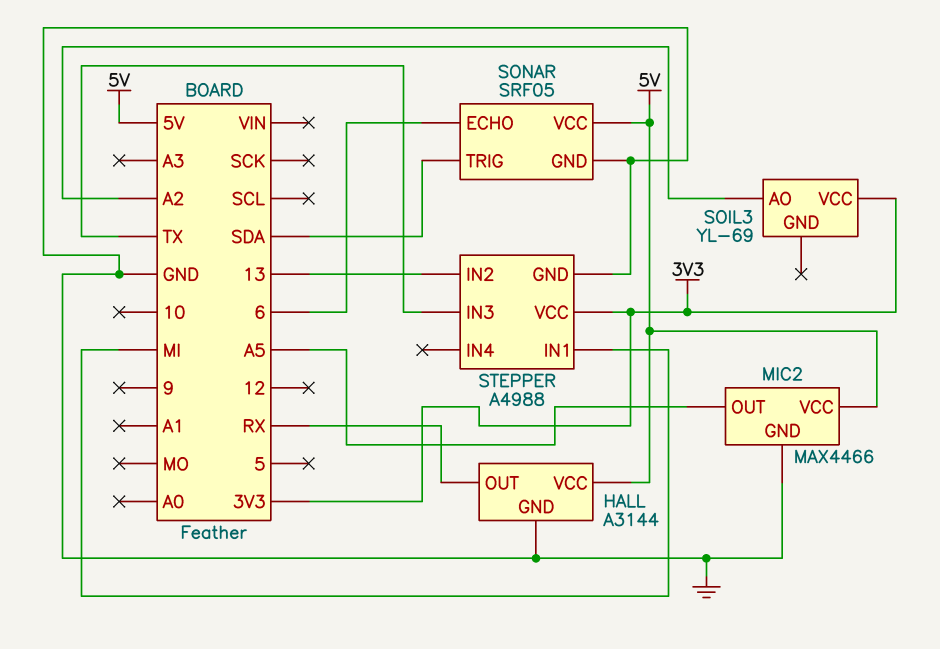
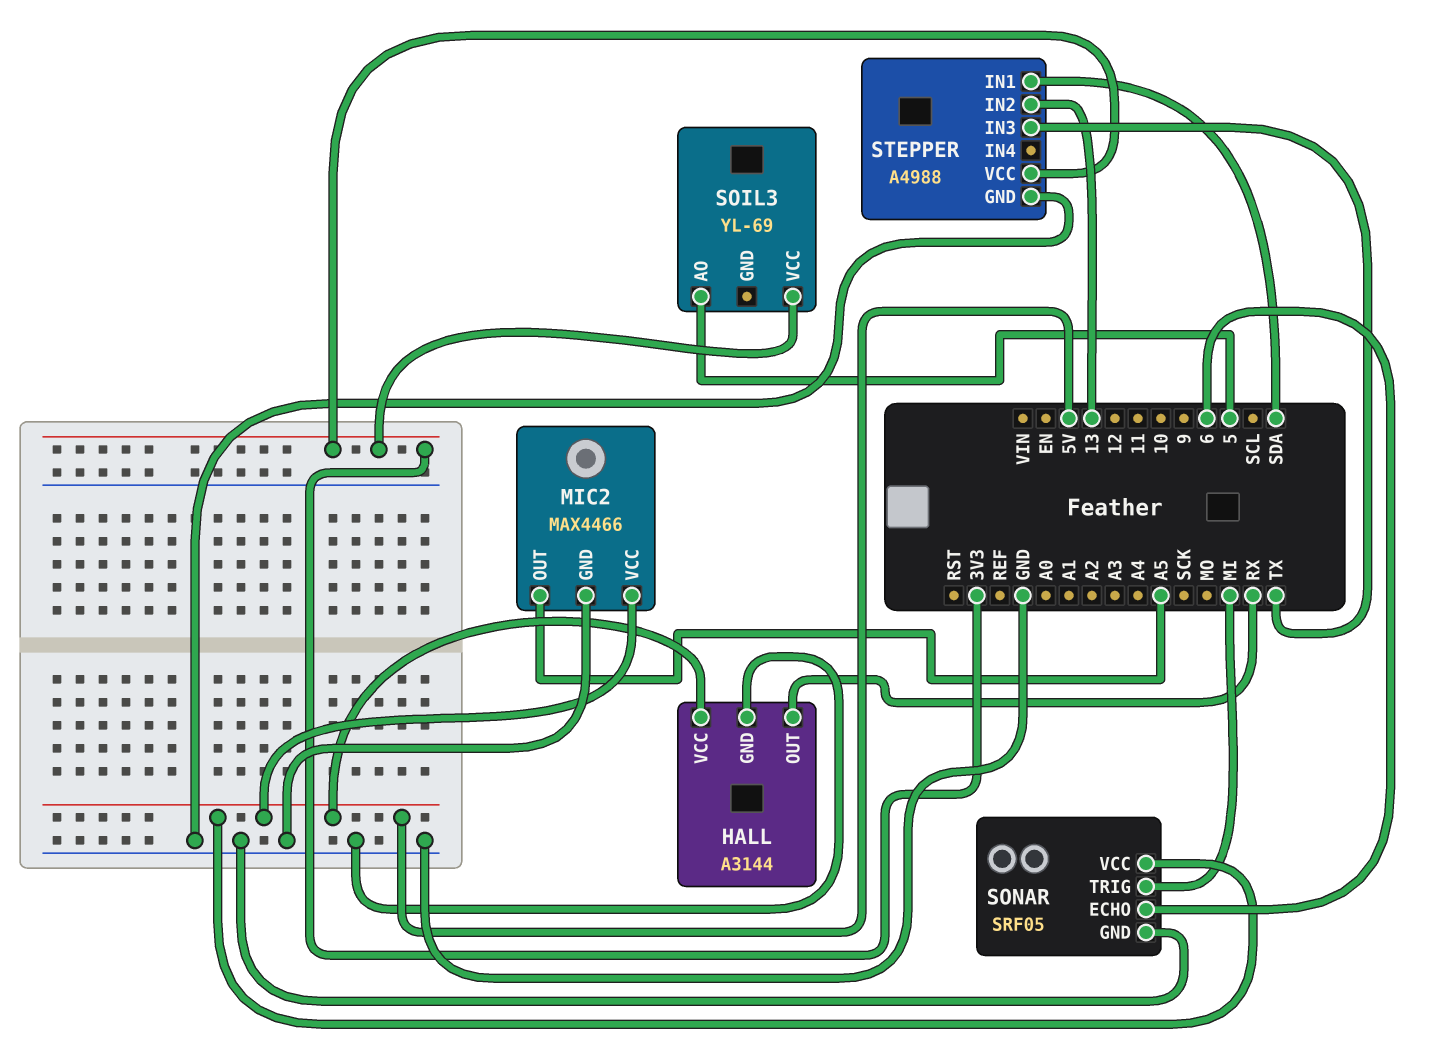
SOIL3 pin AO: A2 -> 5
SONAR pin TRIG: SDA -> MI
STEPPER pin IN1: MI -> SDA

